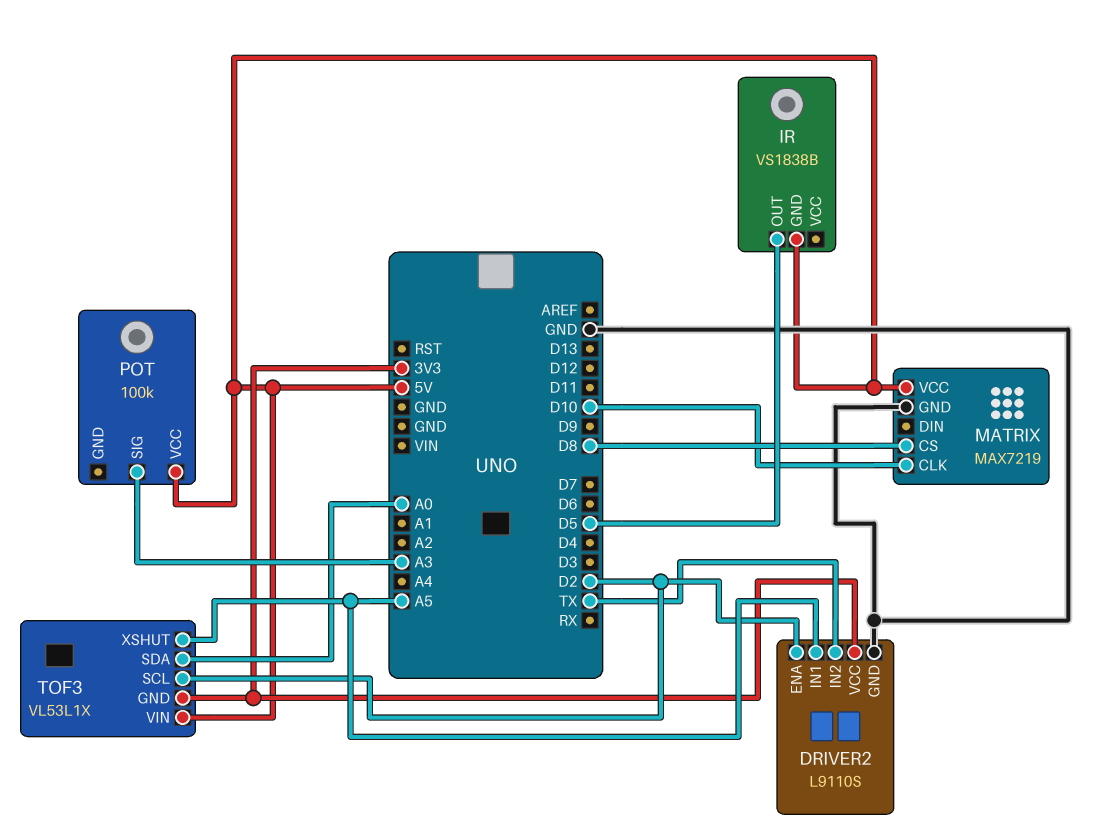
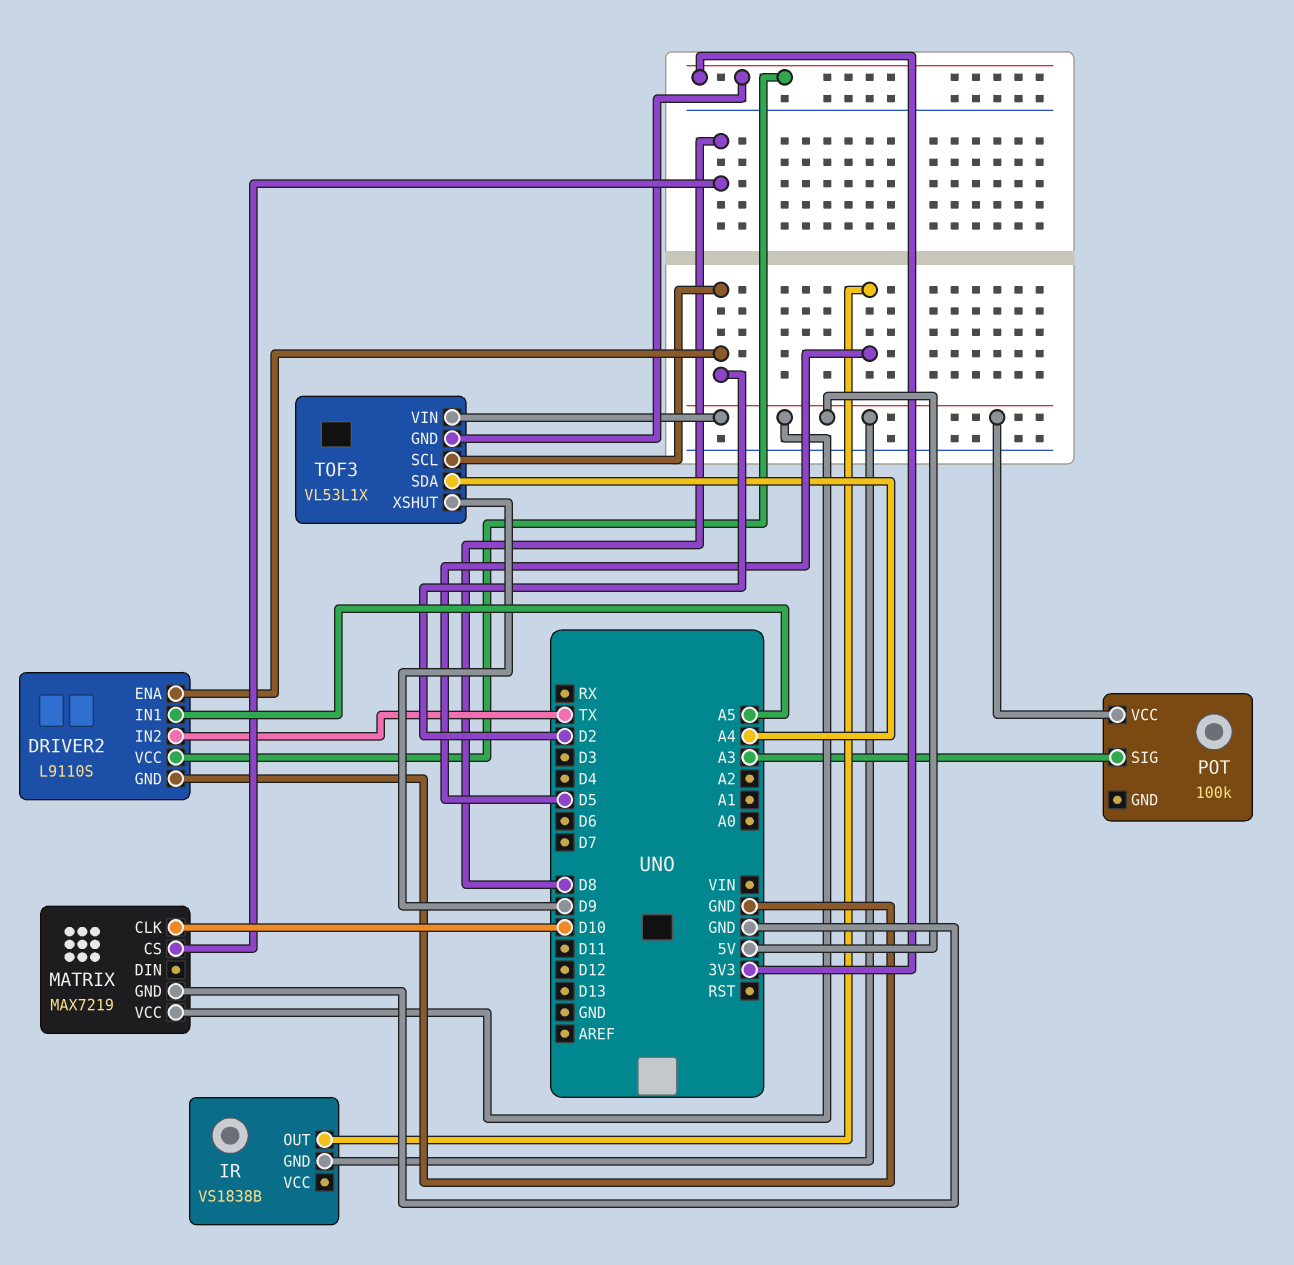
TOF3 pin SDA: A0 -> A4
TOF3 pin XSHUT: A5 -> D9

